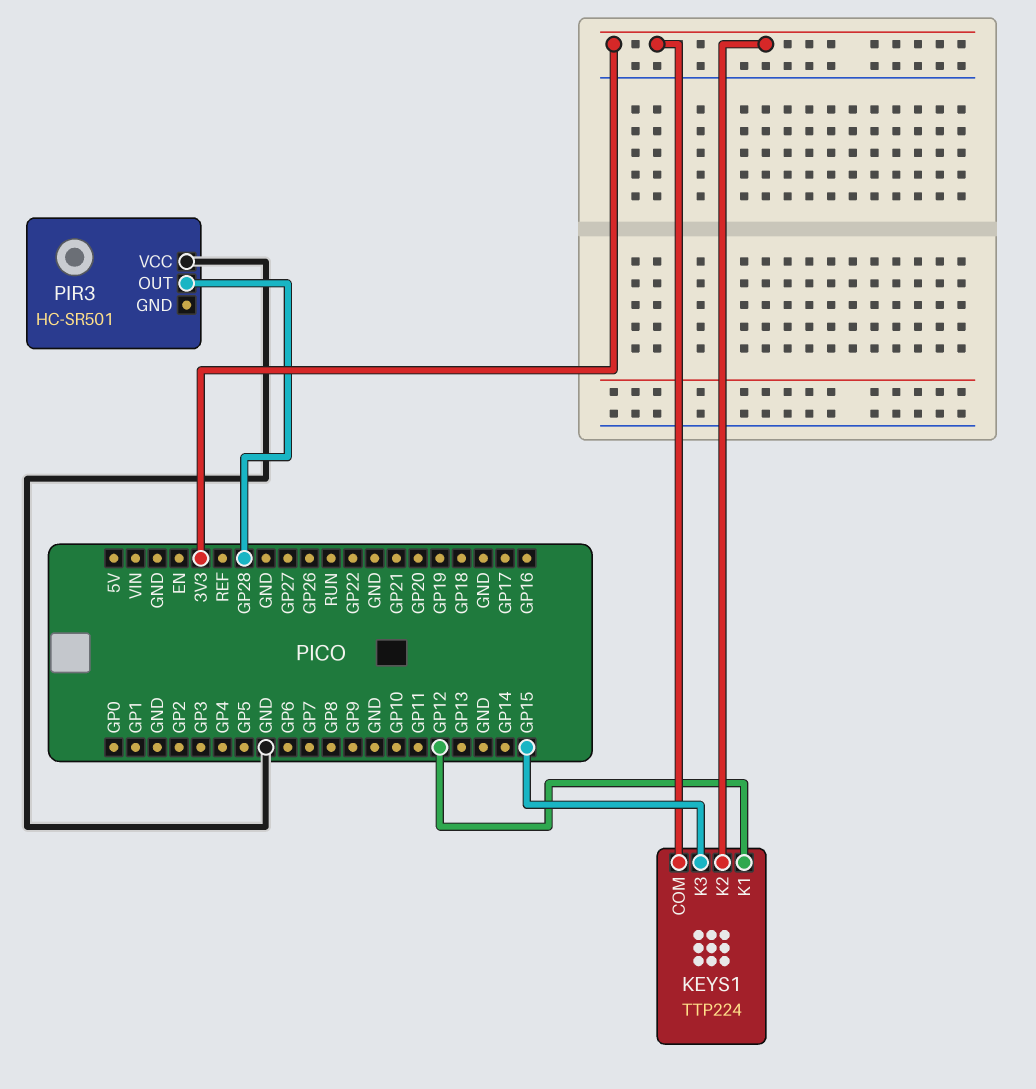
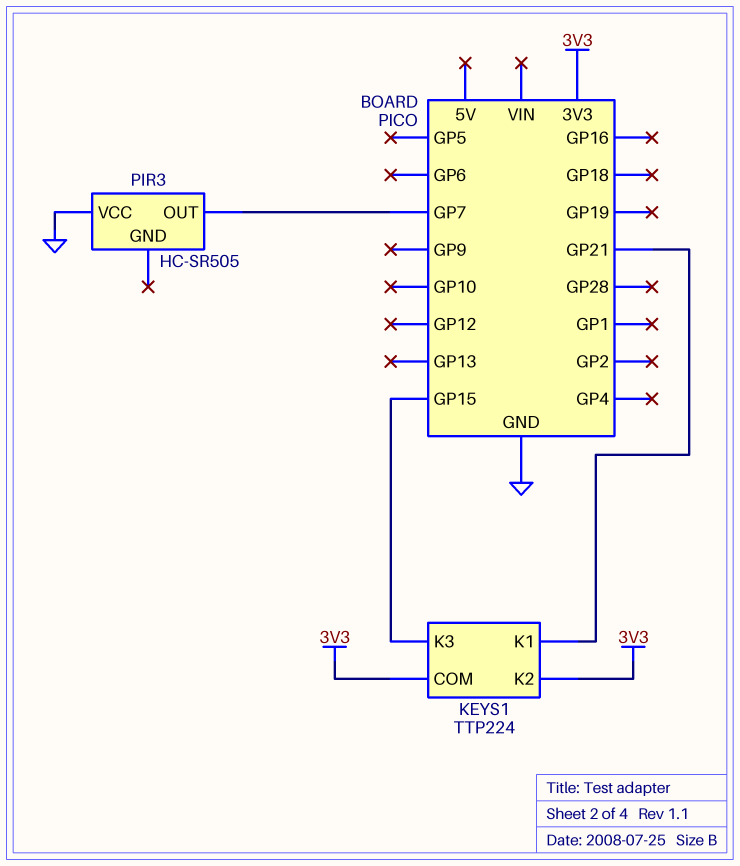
KEYS1 pin K1: GP12 -> GP21
PIR3: HC-SR501 -> HC-SR505
PIR3 pin OUT: GP28 -> GP7

